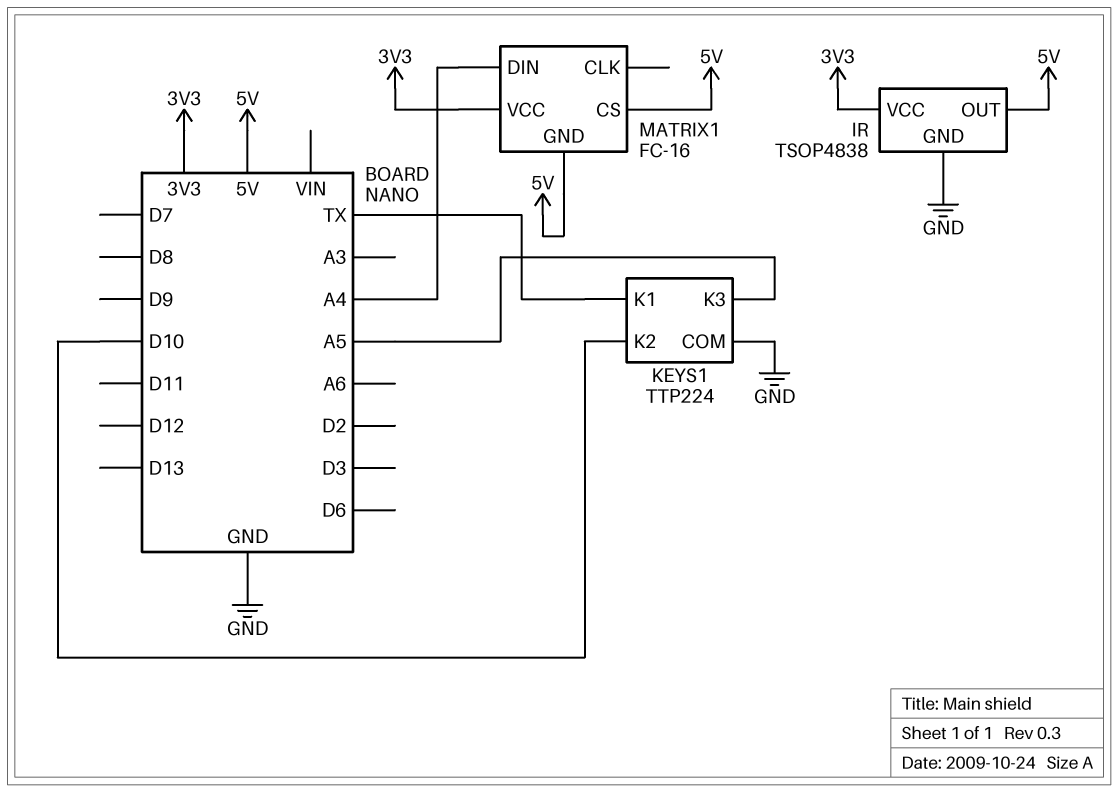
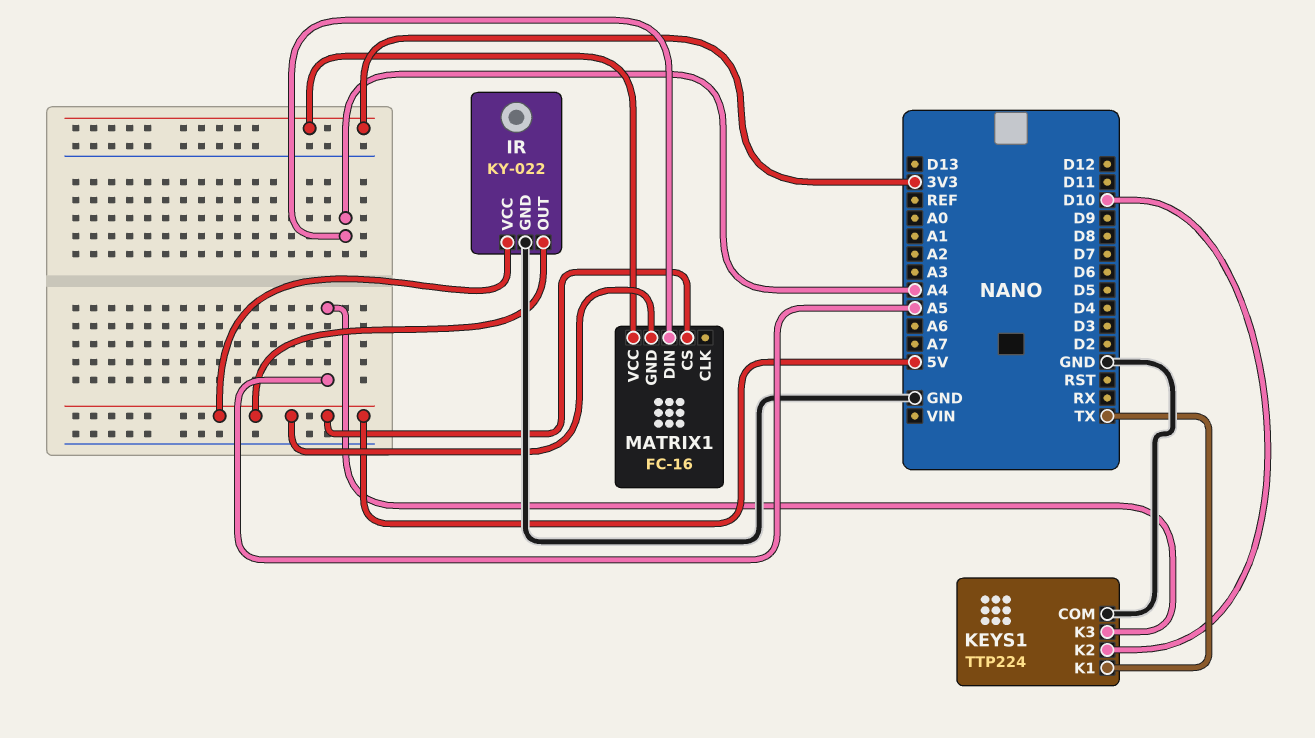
IR: TSOP4838 -> KY-022
IR pin VCC: 3V3 -> 5V

